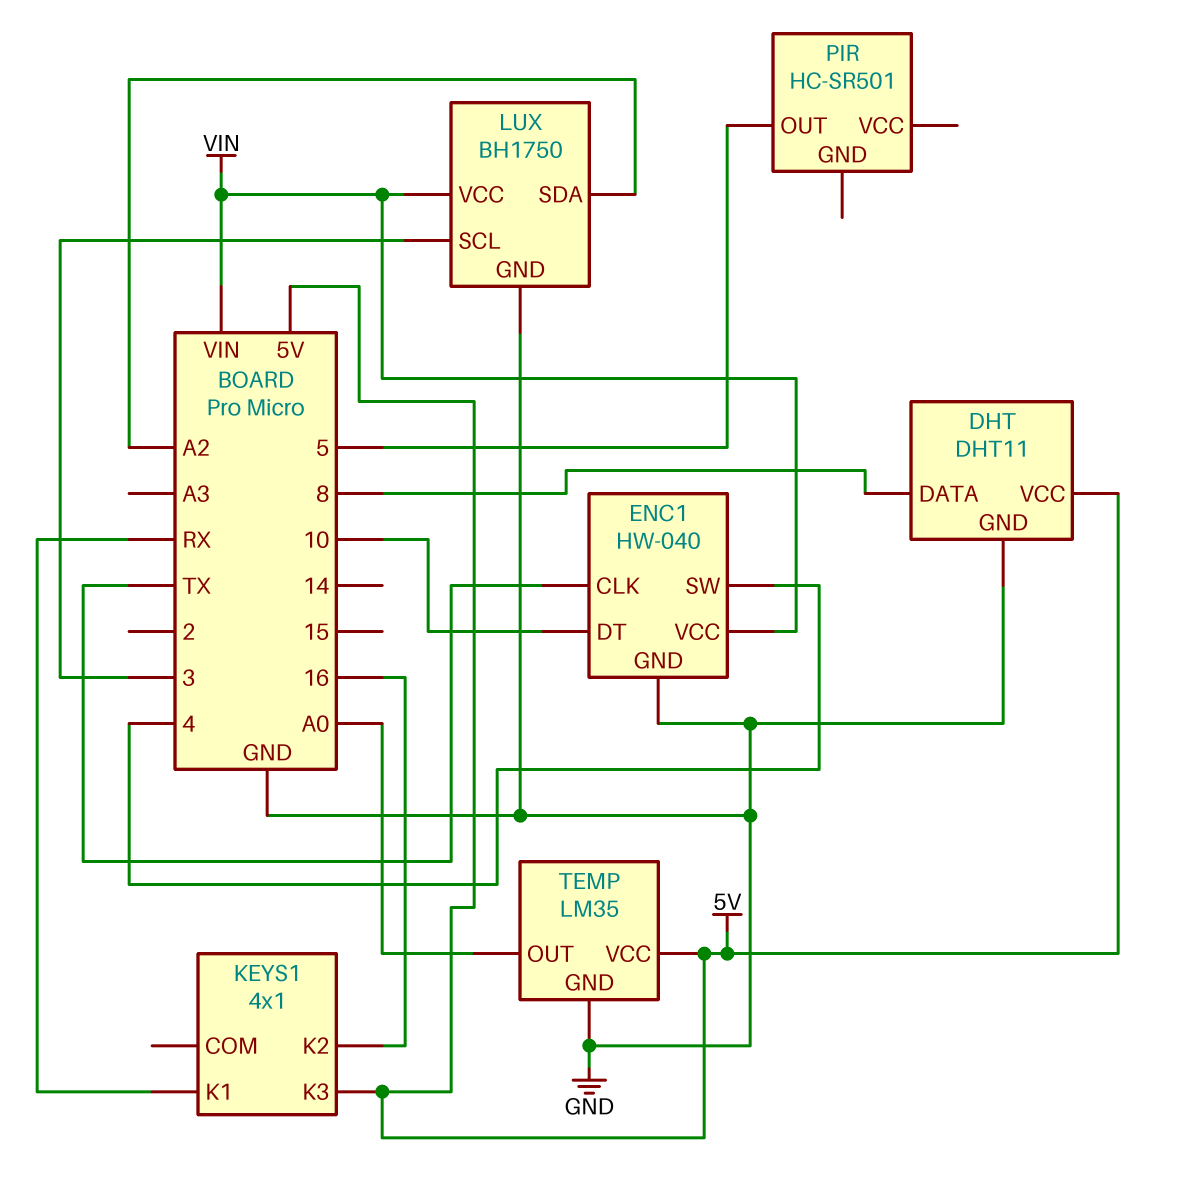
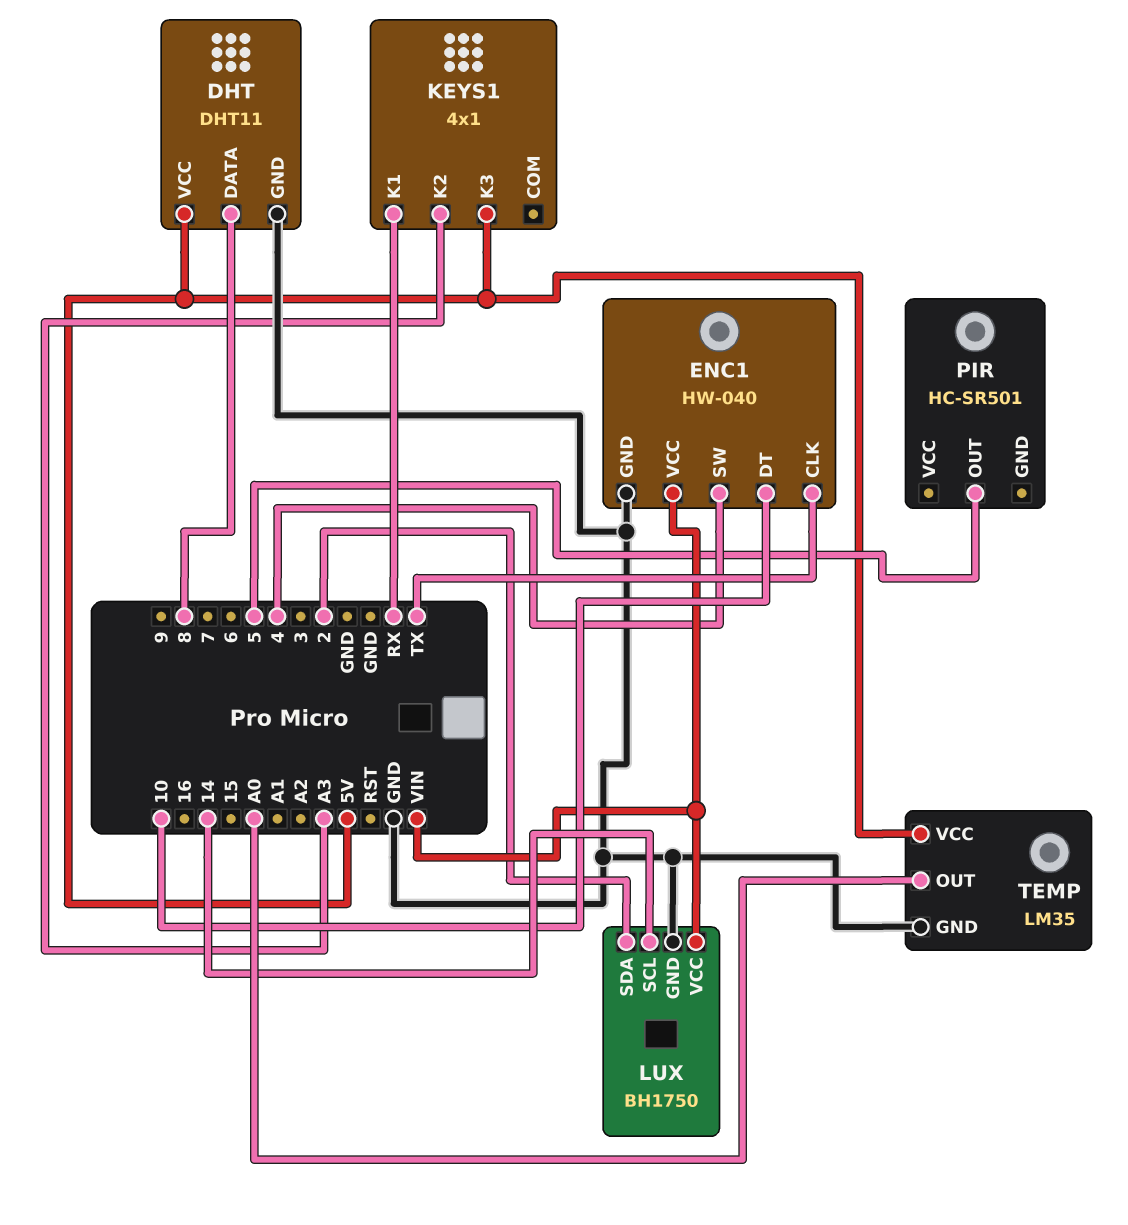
KEYS1 pin K2: 16 -> A3
LUX pin SCL: 3 -> 14
LUX pin SDA: A2 -> 2

